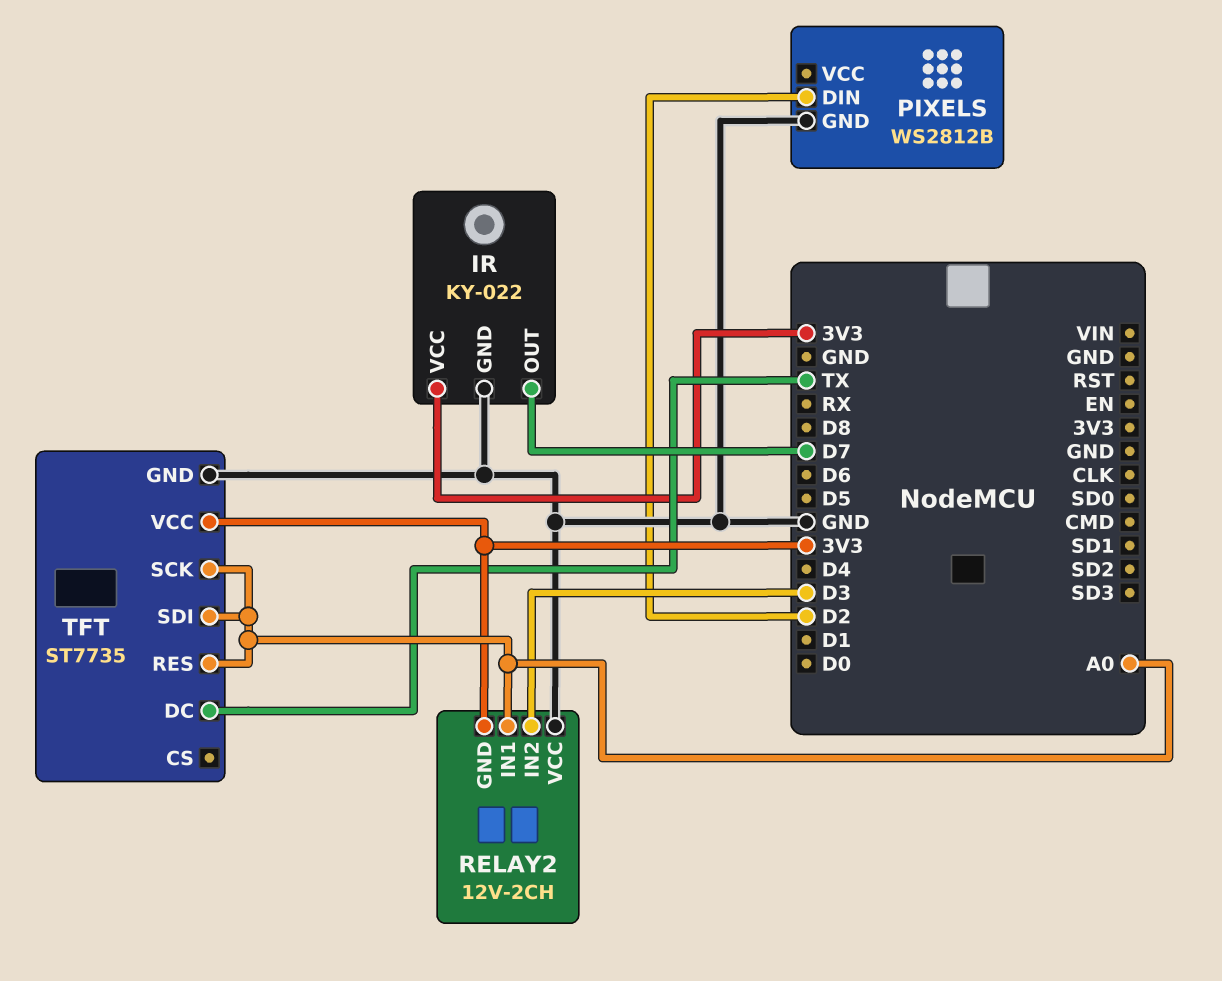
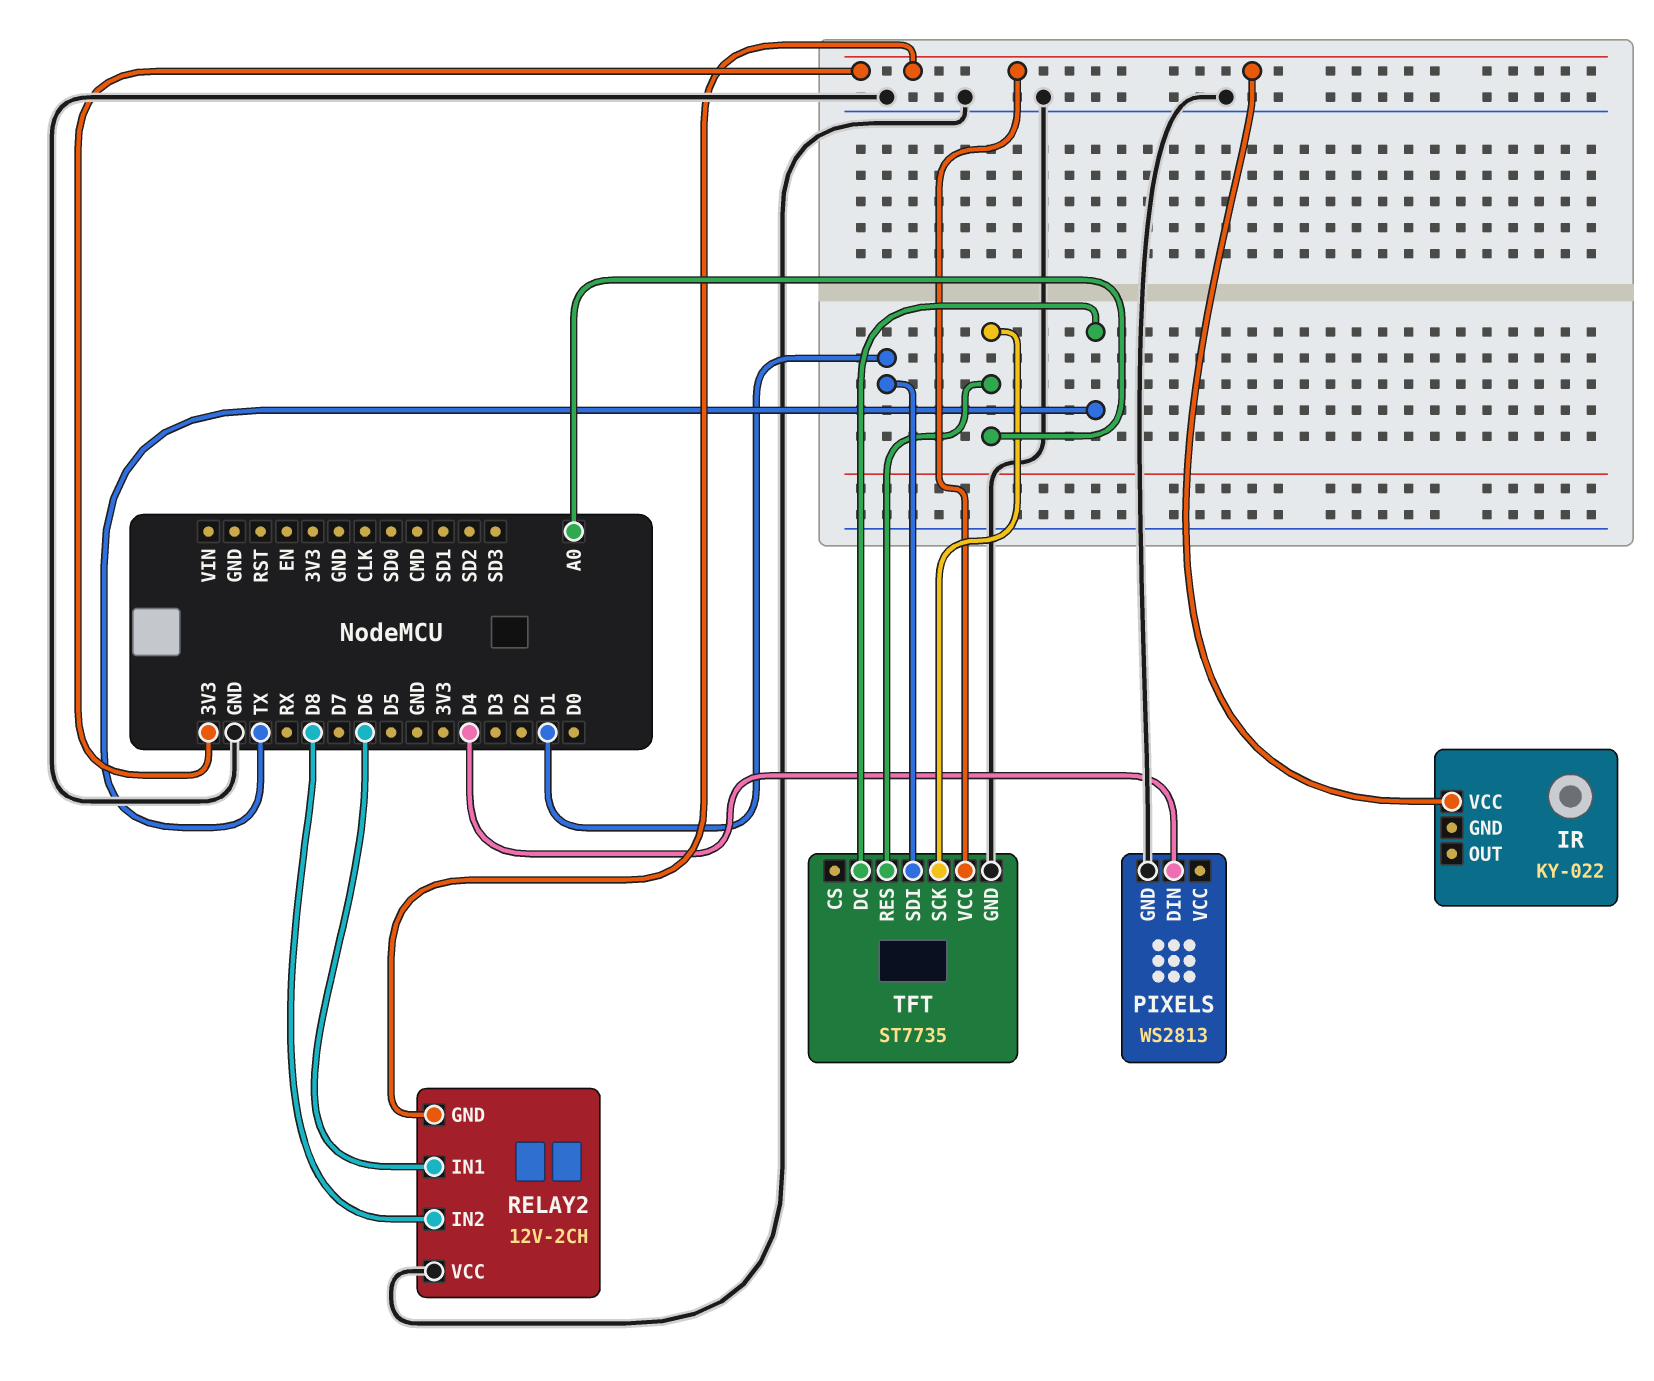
IR pin GND: GND -> none
IR pin OUT: D7 -> none
PIXELS: WS2812B -> WS2813
PIXELS pin DIN: D2 -> D4
RELAY2 pin IN1: A0 -> D6
RELAY2 pin IN2: D3 -> D8
TFT pin SDI: A0 -> D1

